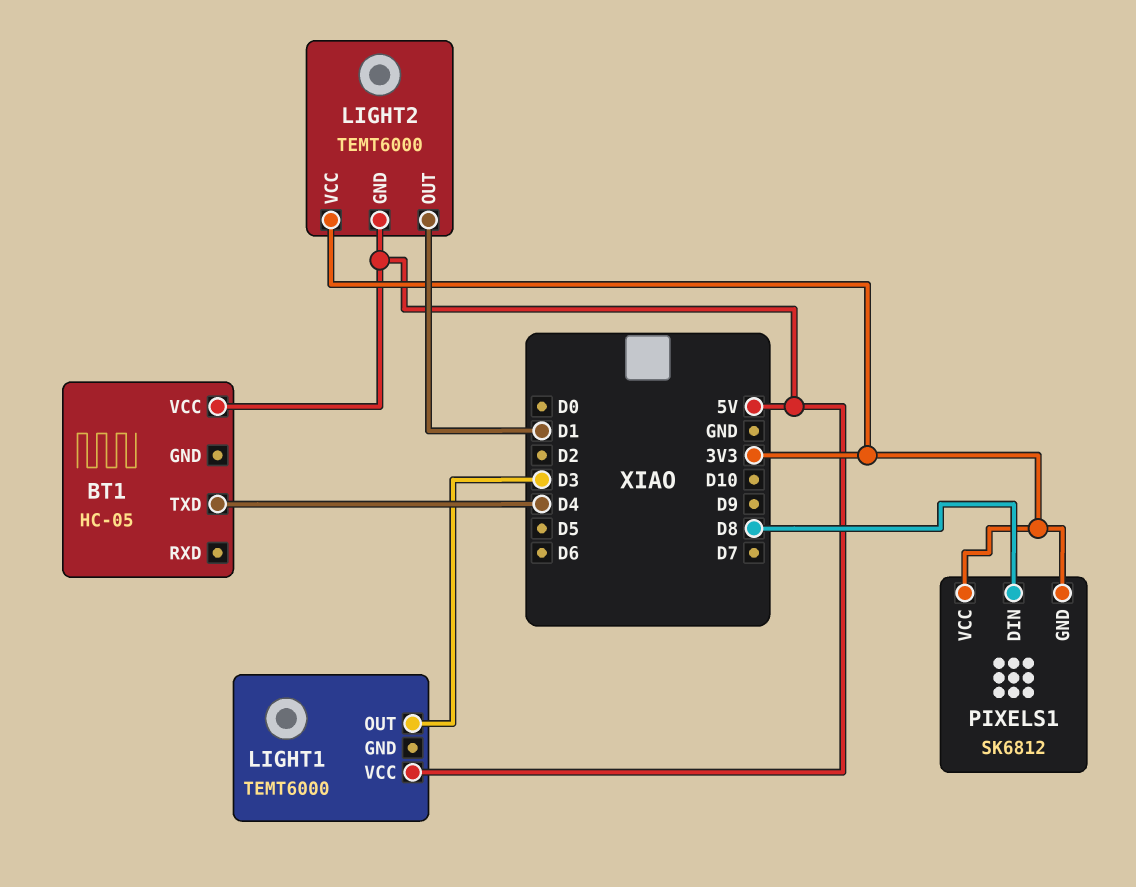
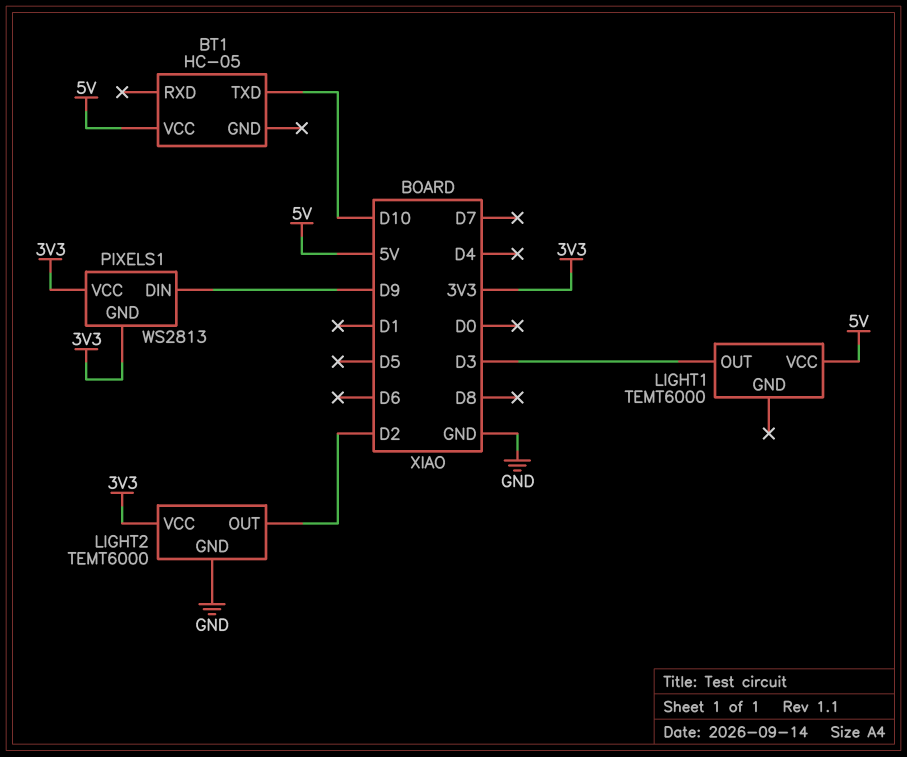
BT1 pin TXD: D4 -> D10
LIGHT2 pin GND: 5V -> GND
LIGHT2 pin OUT: D1 -> D2
PIXELS1: SK6812 -> WS2813
PIXELS1 pin DIN: D8 -> D9

